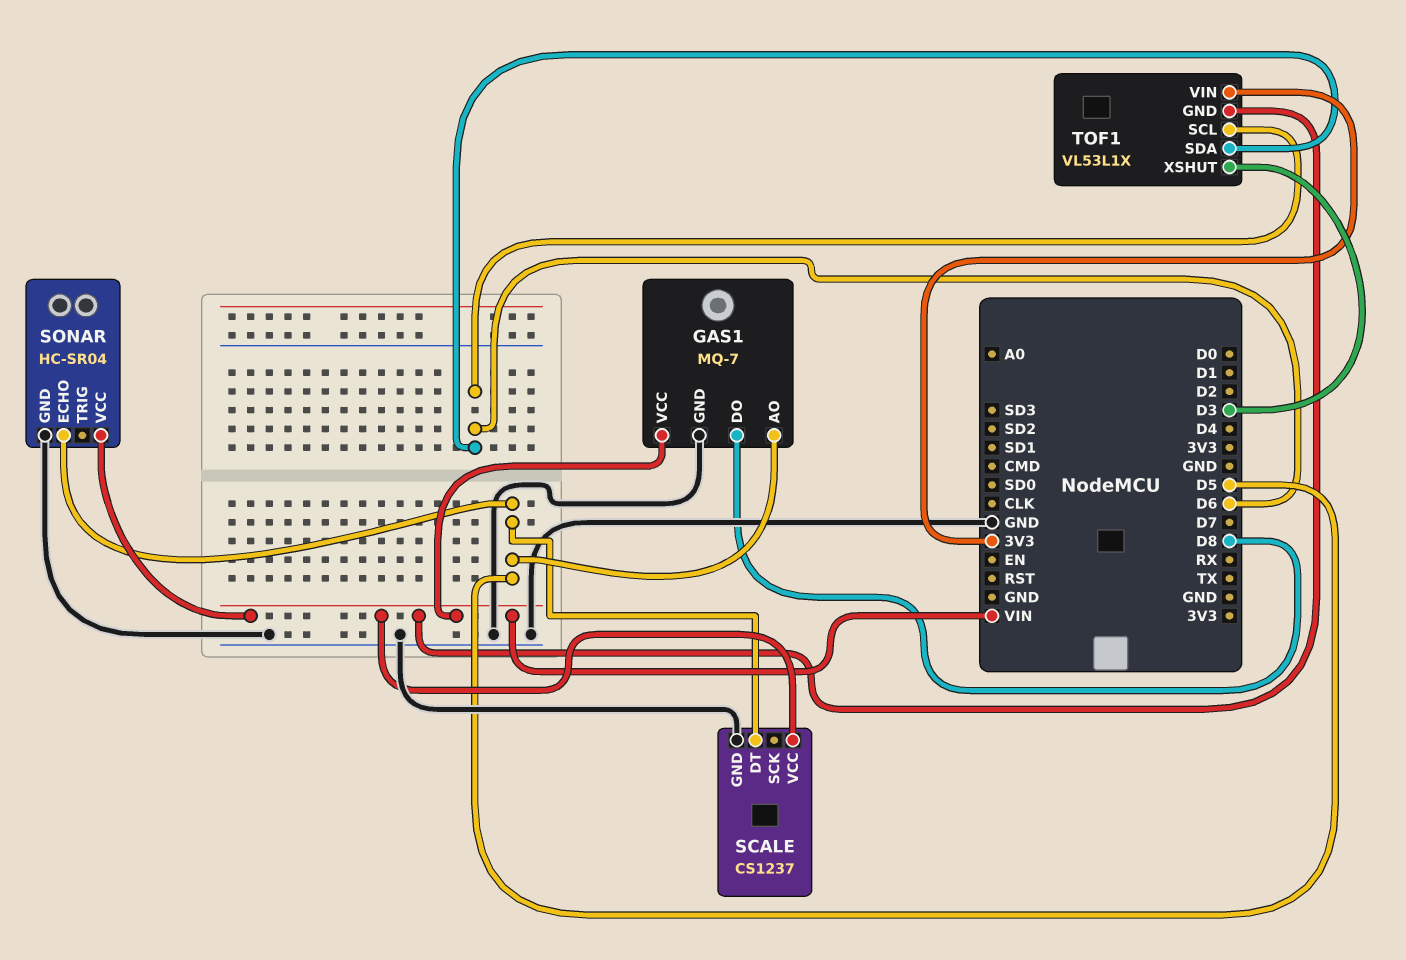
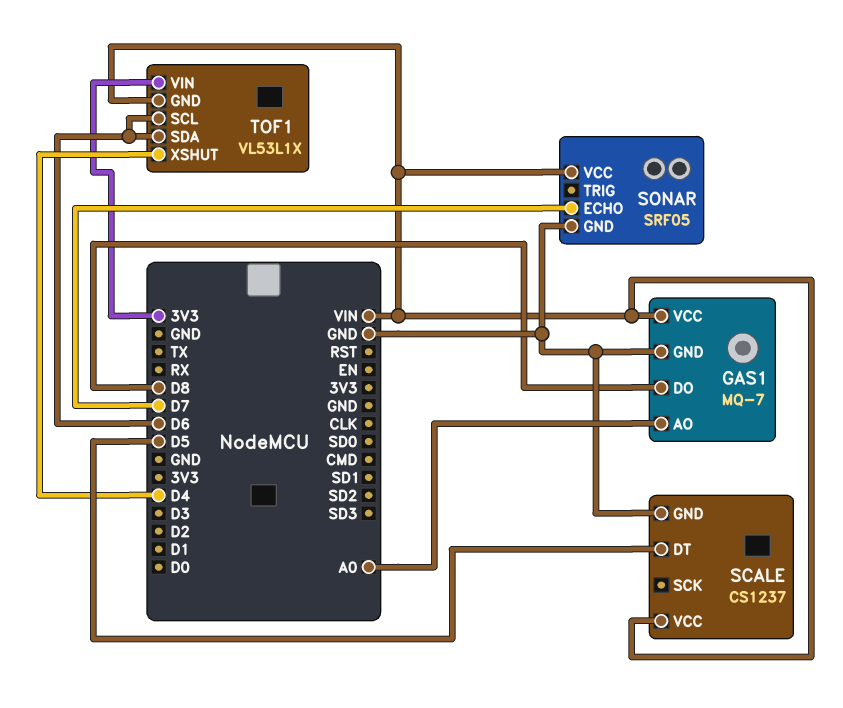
GAS1 pin AO: D5 -> A0
SONAR: HC-SR04 -> SRF05
SONAR pin ECHO: D5 -> D7
TOF1 pin XSHUT: D3 -> D4

